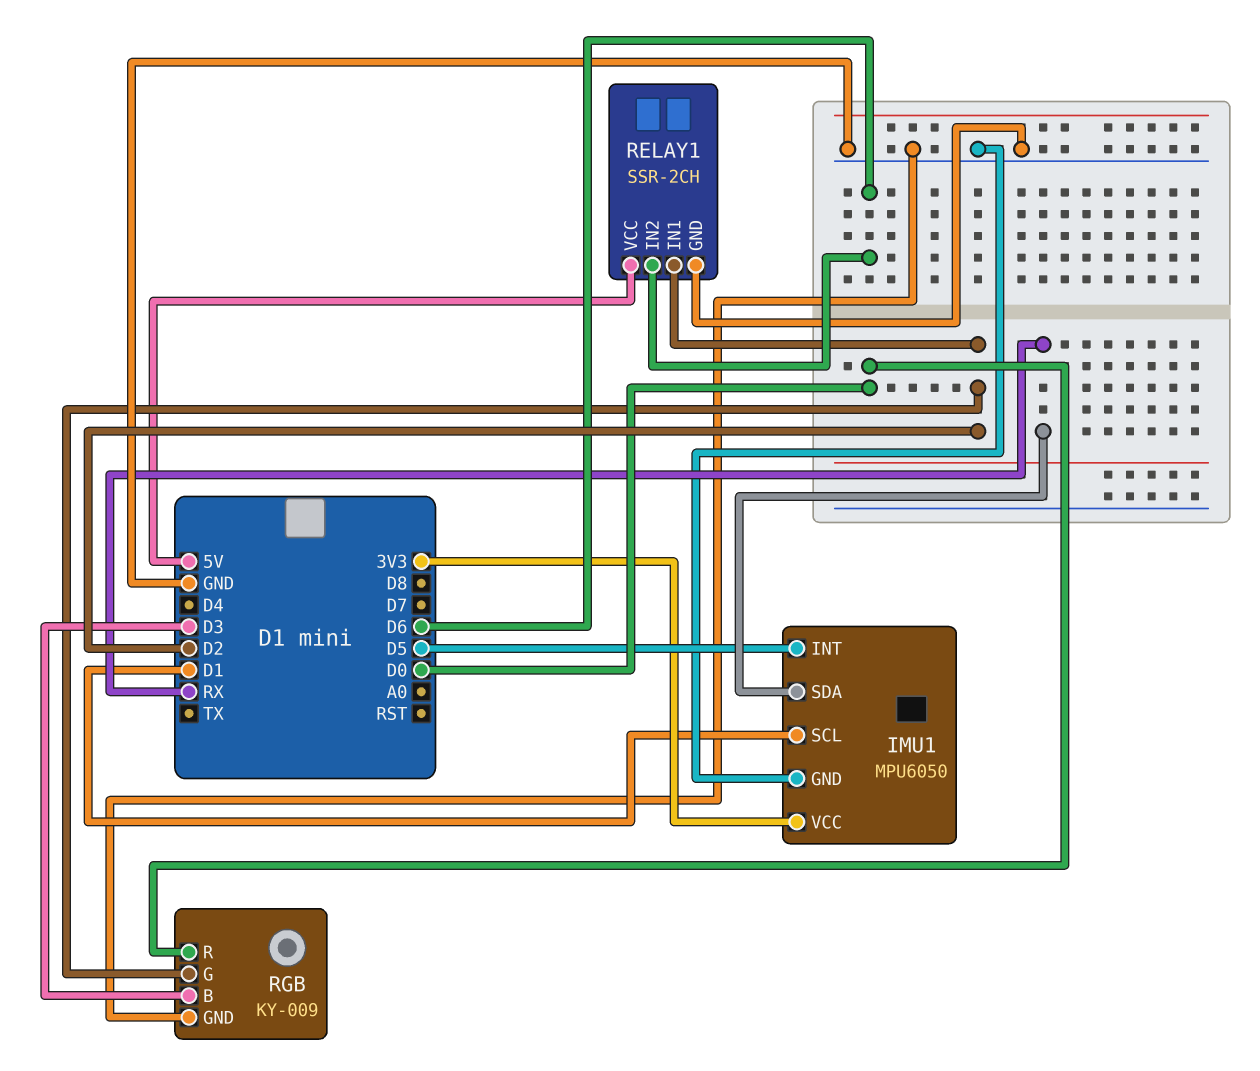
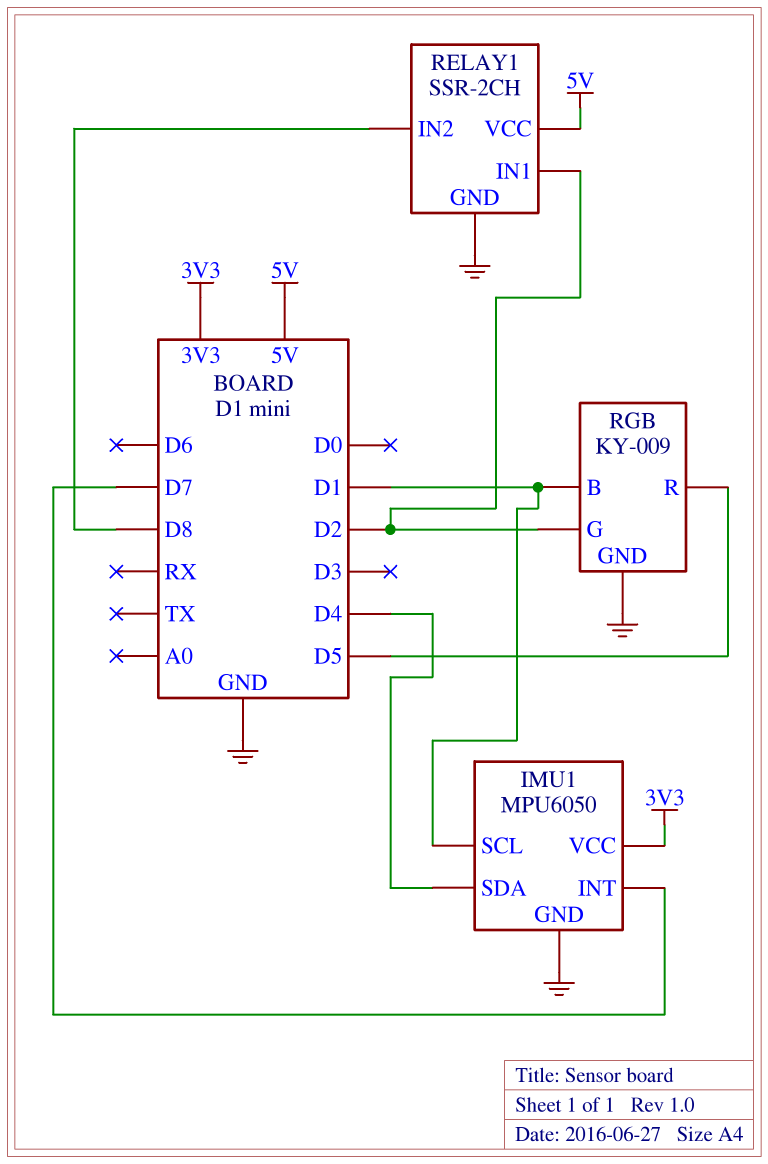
IMU1 pin INT: D5 -> D7
IMU1 pin SDA: RX -> D4
RELAY1 pin IN2: D6 -> D8
RGB pin B: D3 -> D1
RGB pin R: D0 -> D5

